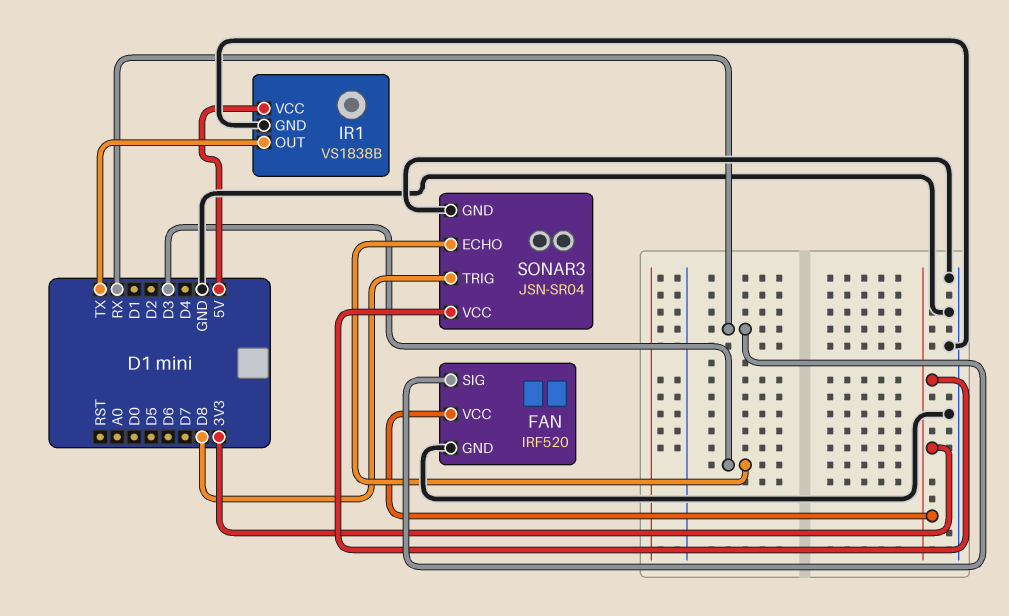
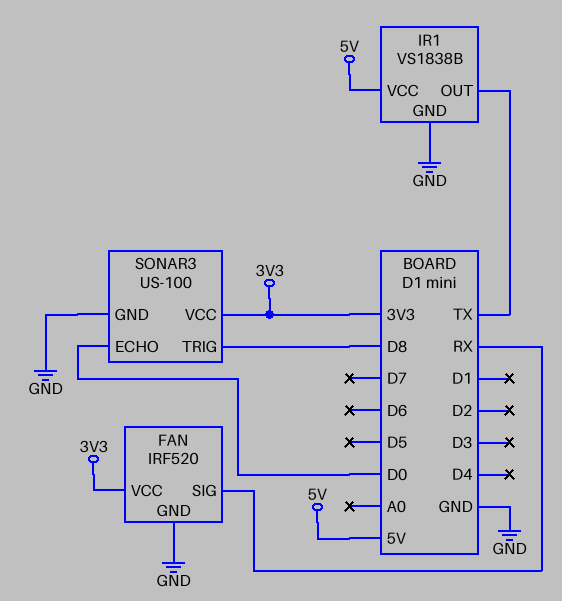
SONAR3: JSN-SR04 -> US-100
SONAR3 pin ECHO: D3 -> D0

